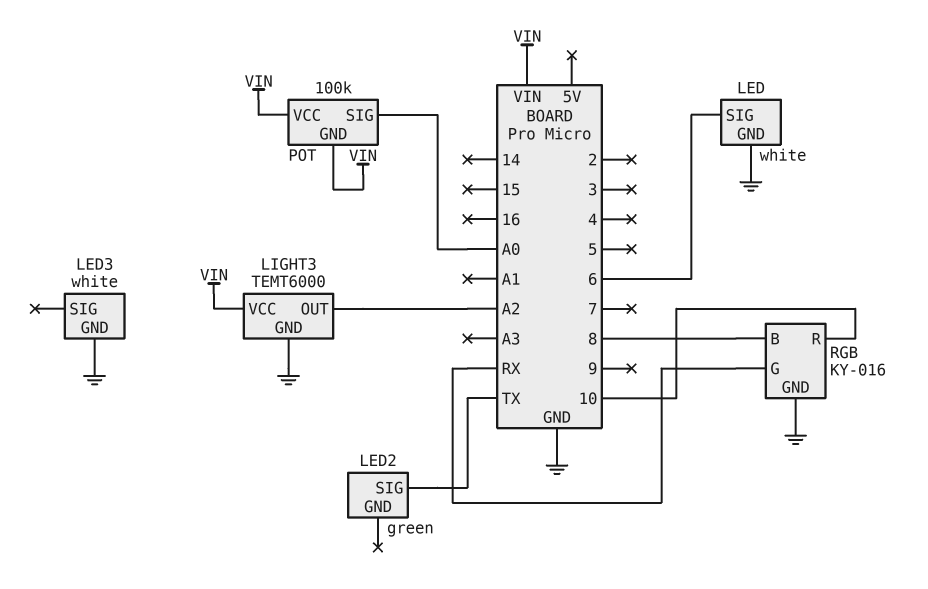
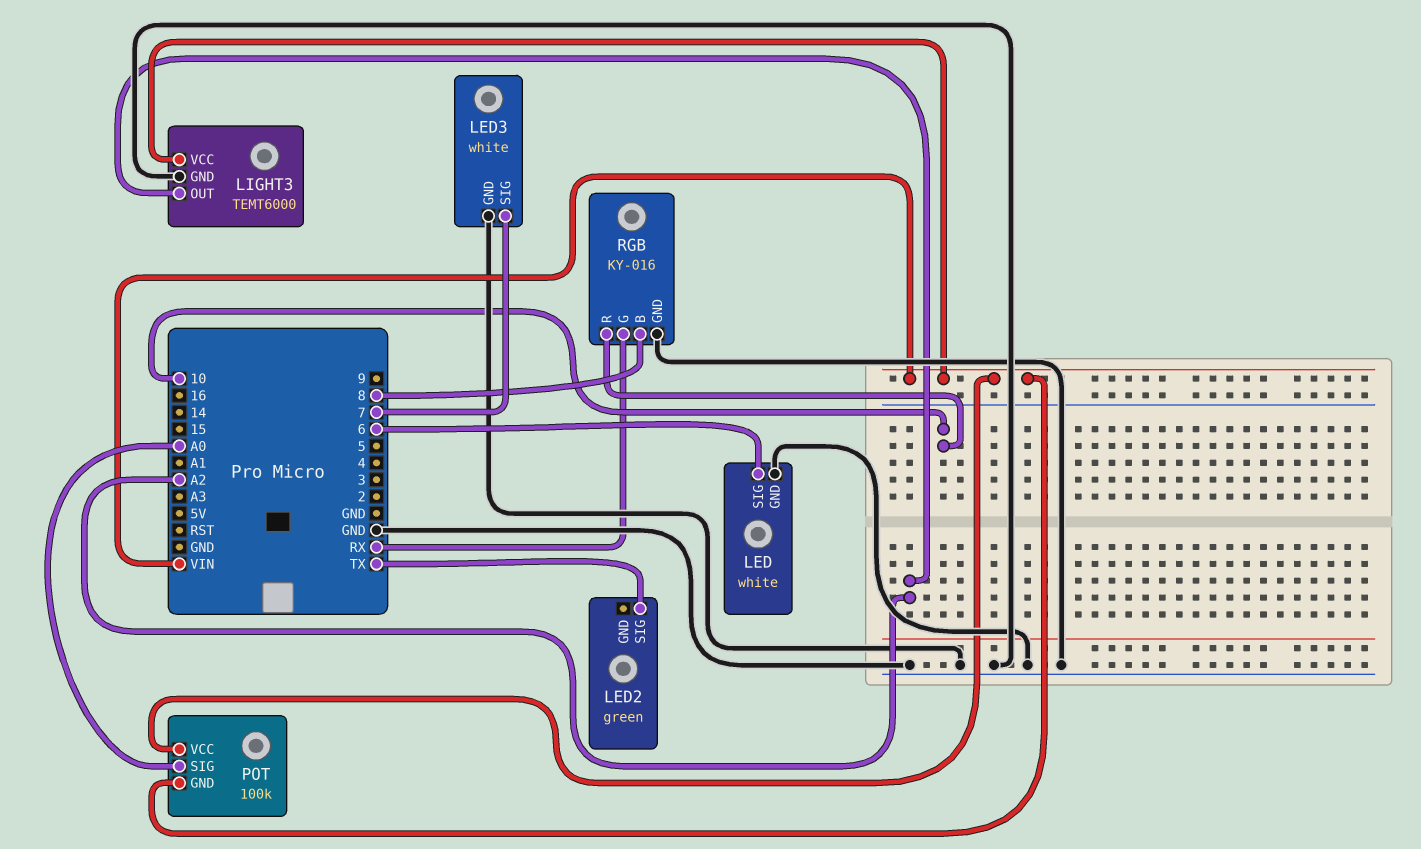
LED3 pin SIG: none -> 7

